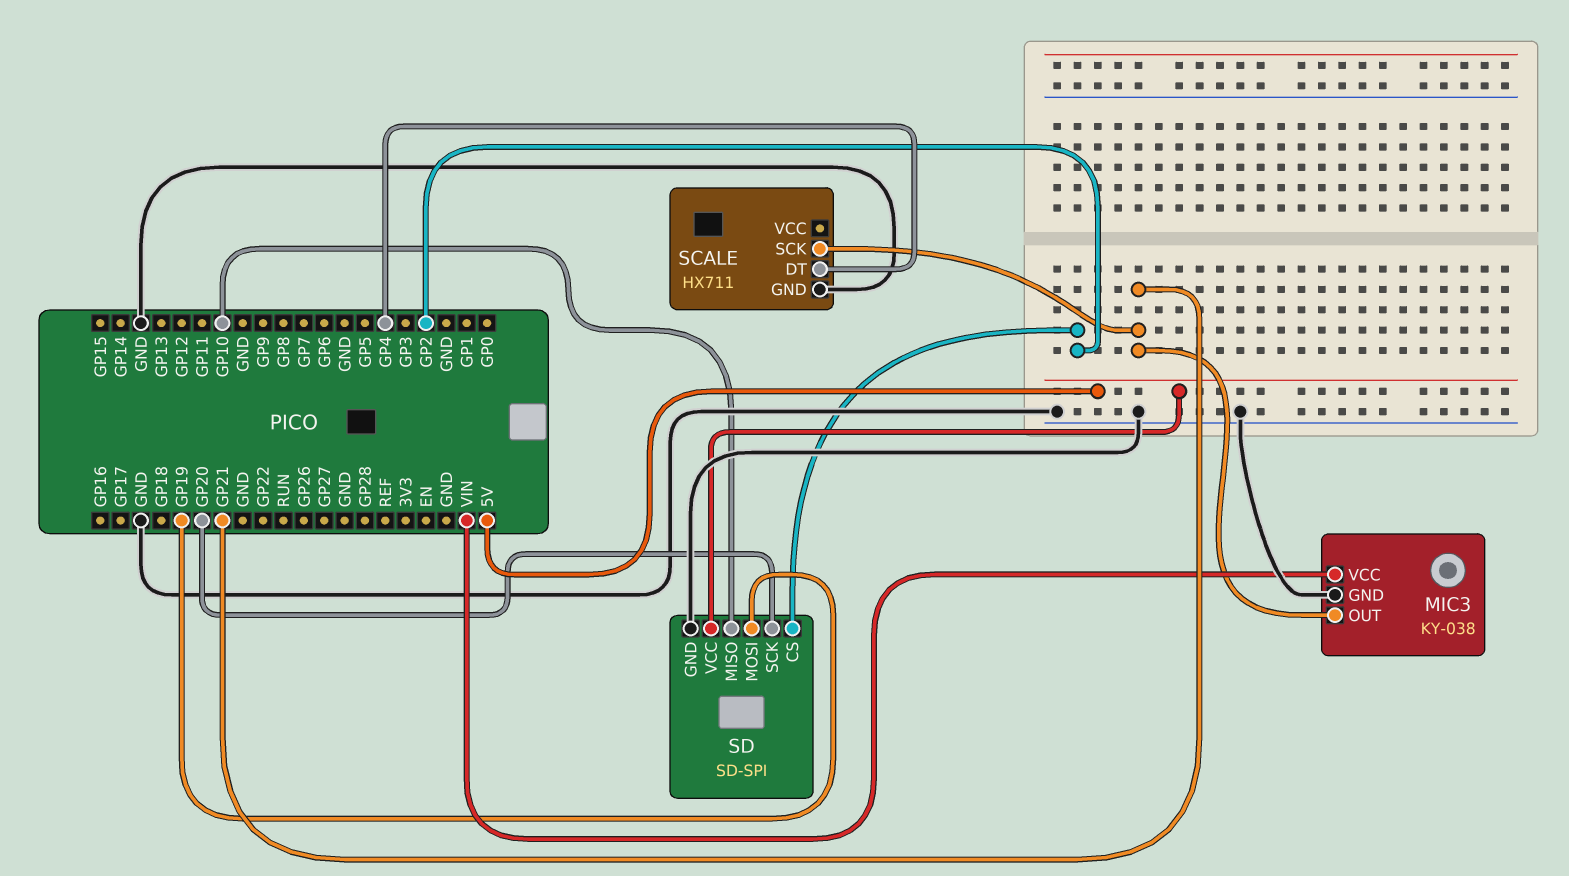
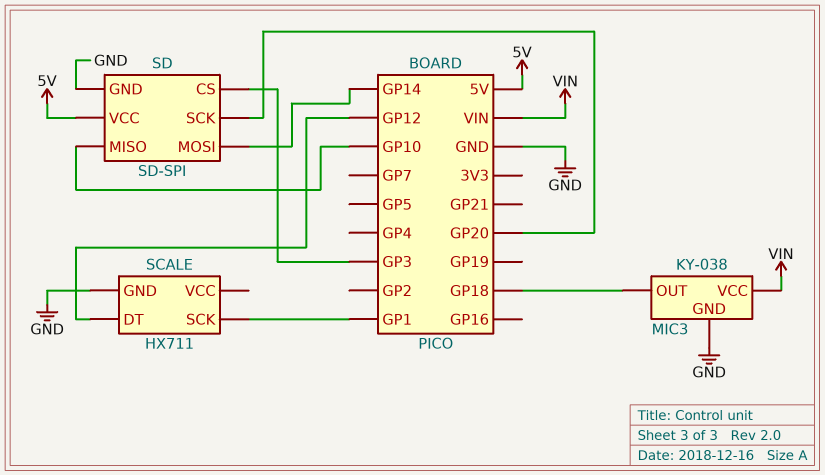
MIC3 pin OUT: GP21 -> GP18
SCALE pin DT: GP4 -> GP12
SCALE pin SCK: GP21 -> GP1
SD pin CS: GP2 -> GP3
SD pin MOSI: GP19 -> GP14

